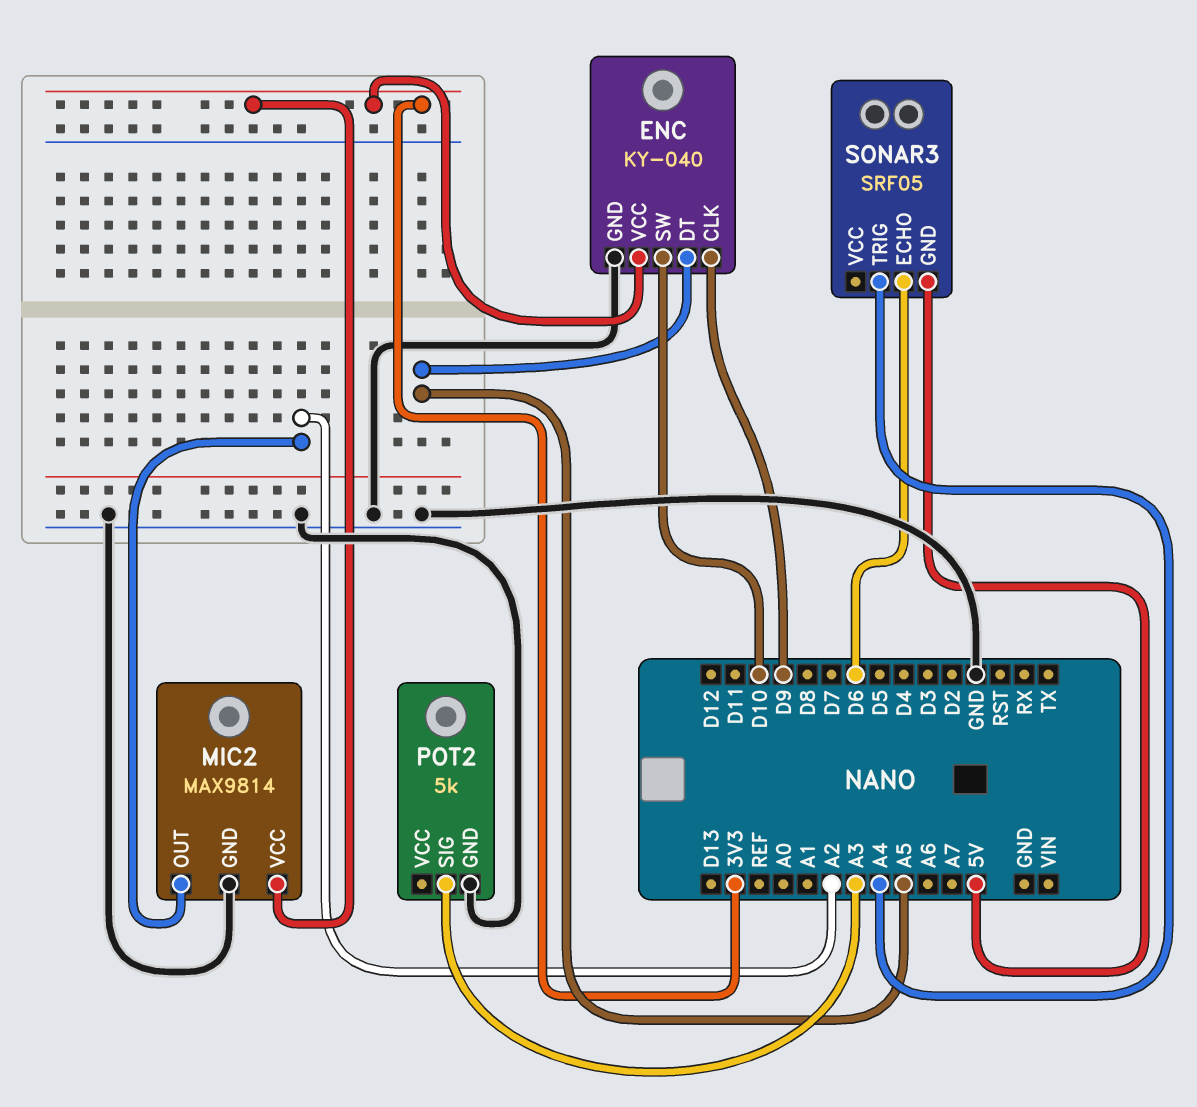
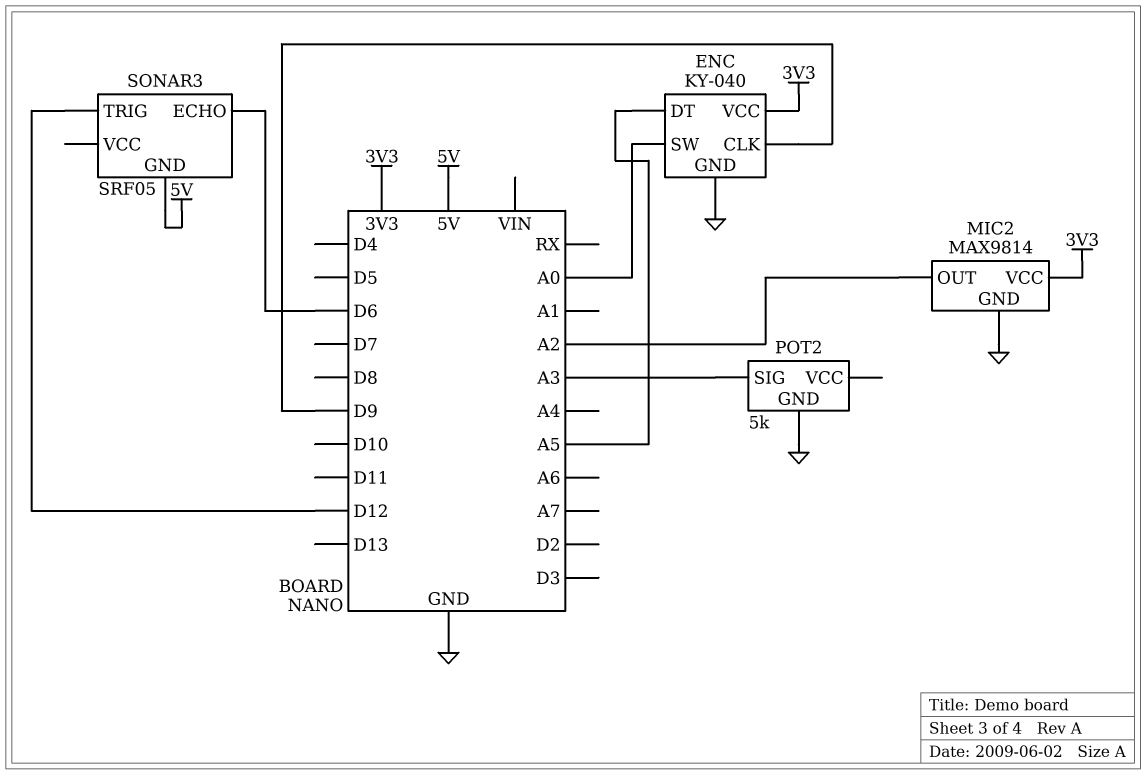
ENC pin SW: D10 -> A0
SONAR3 pin TRIG: A4 -> D12

